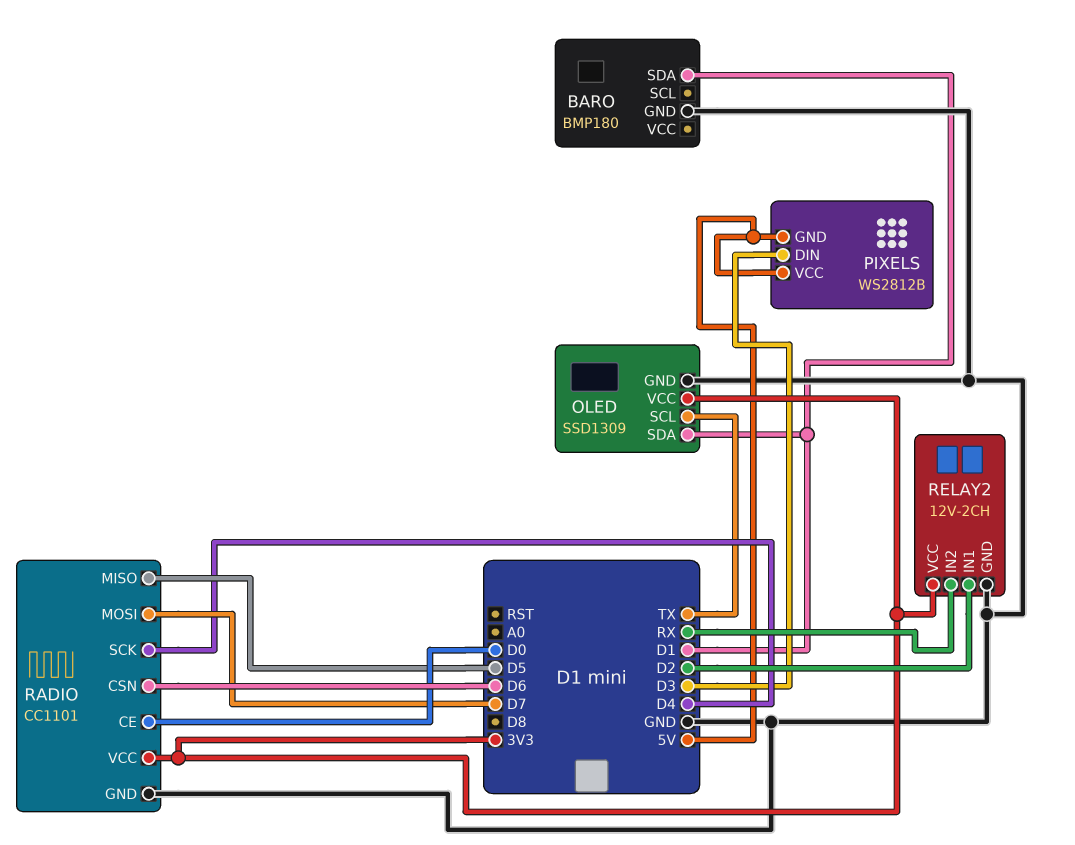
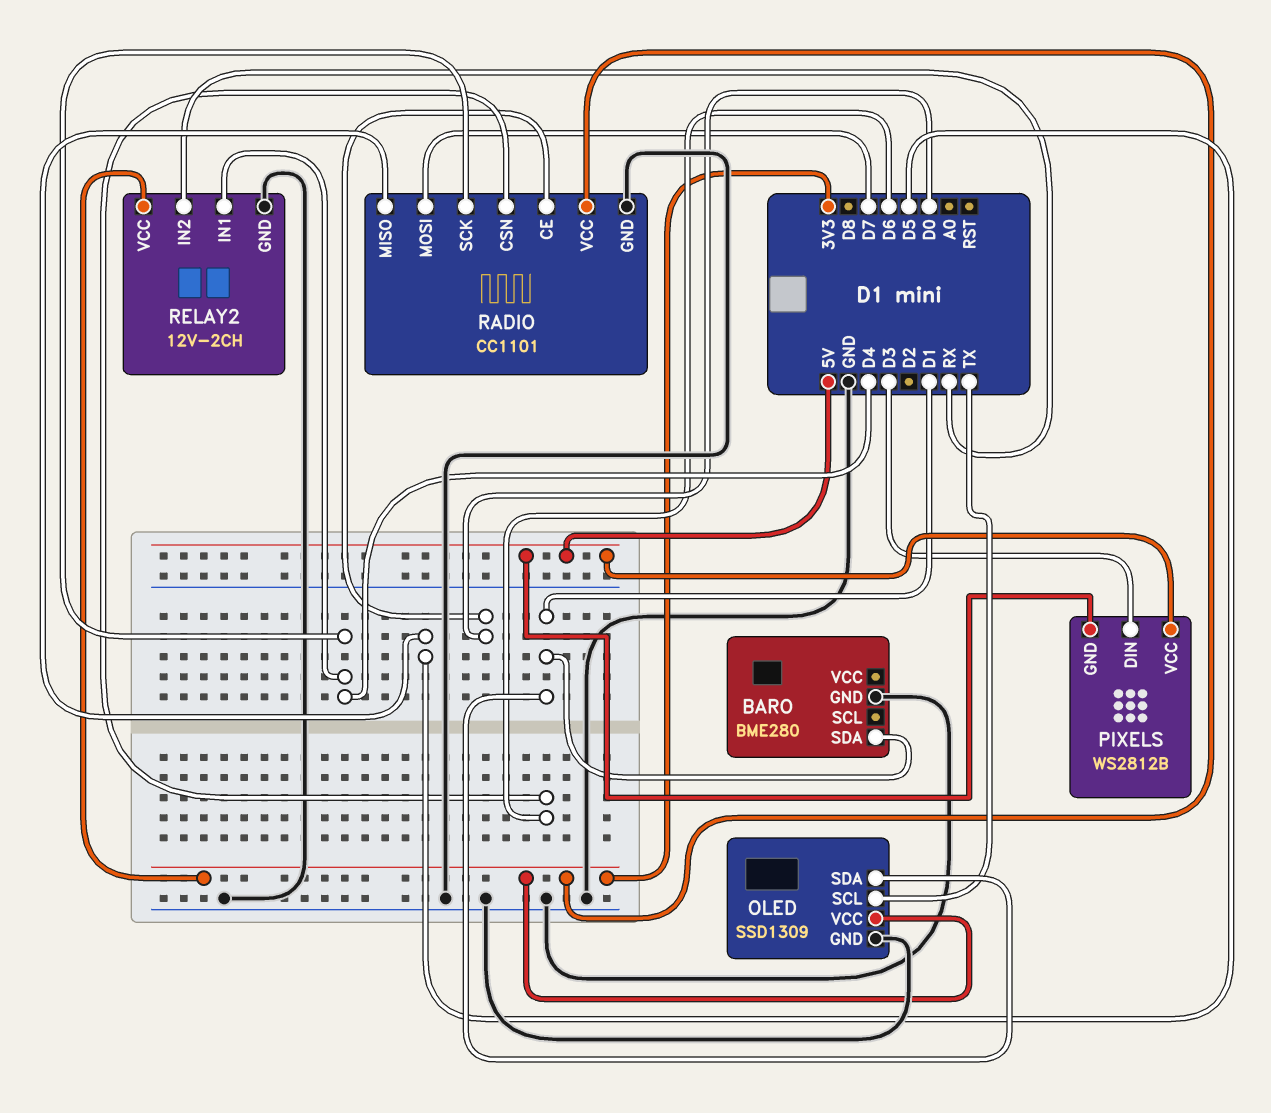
BARO: BMP180 -> BME280
RELAY2 pin IN1: D2 -> D4

